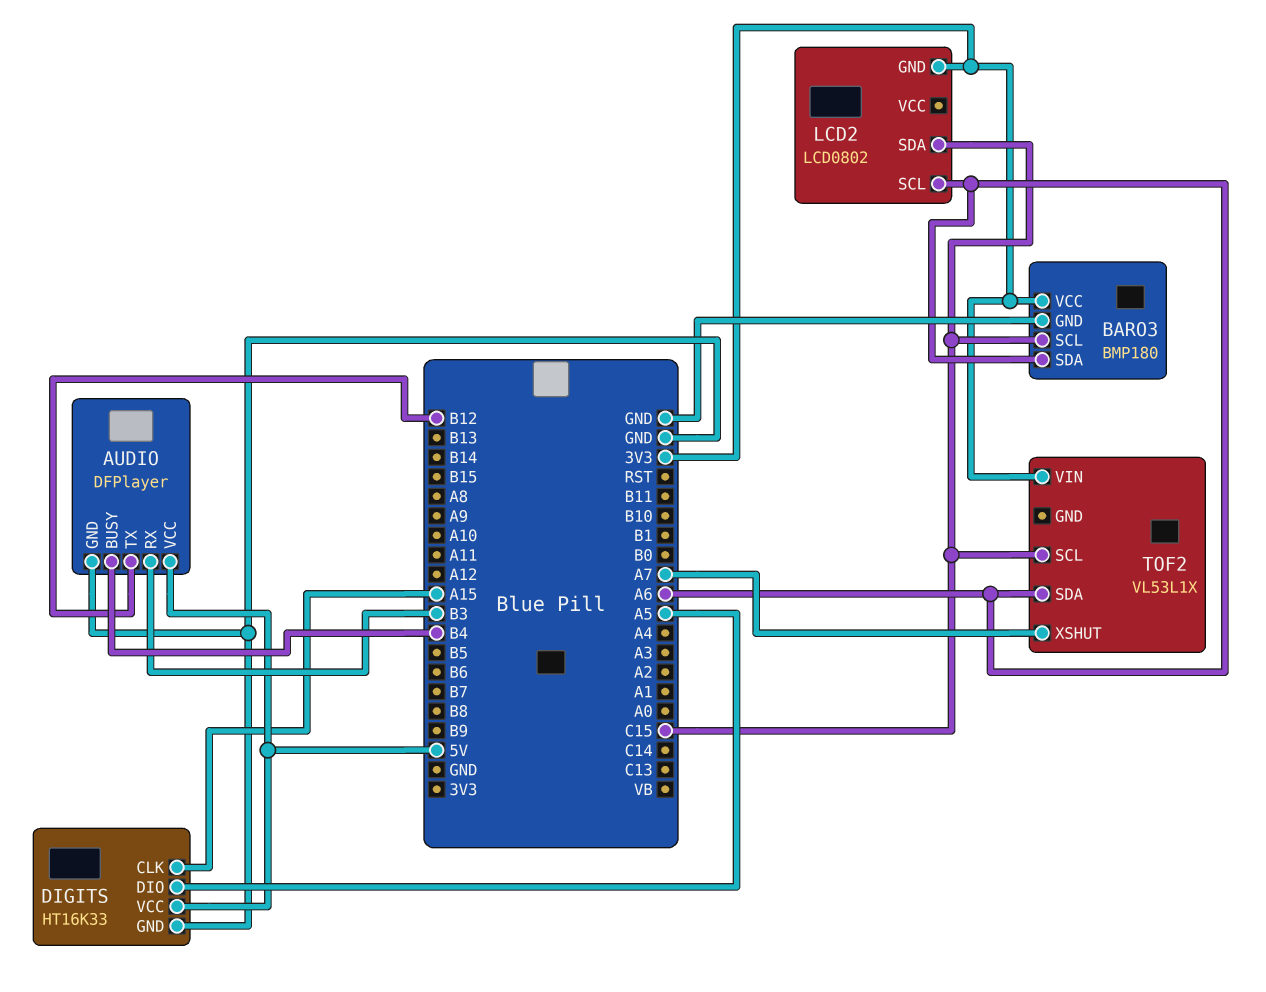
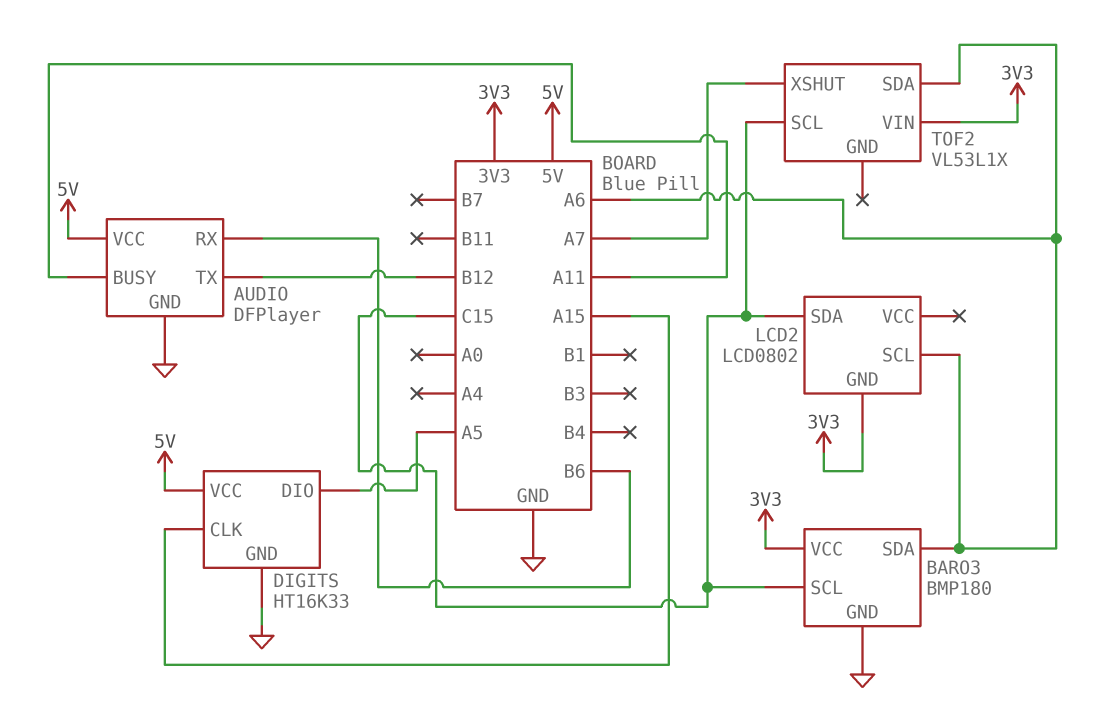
AUDIO pin BUSY: B4 -> A11
AUDIO pin RX: B3 -> B6

